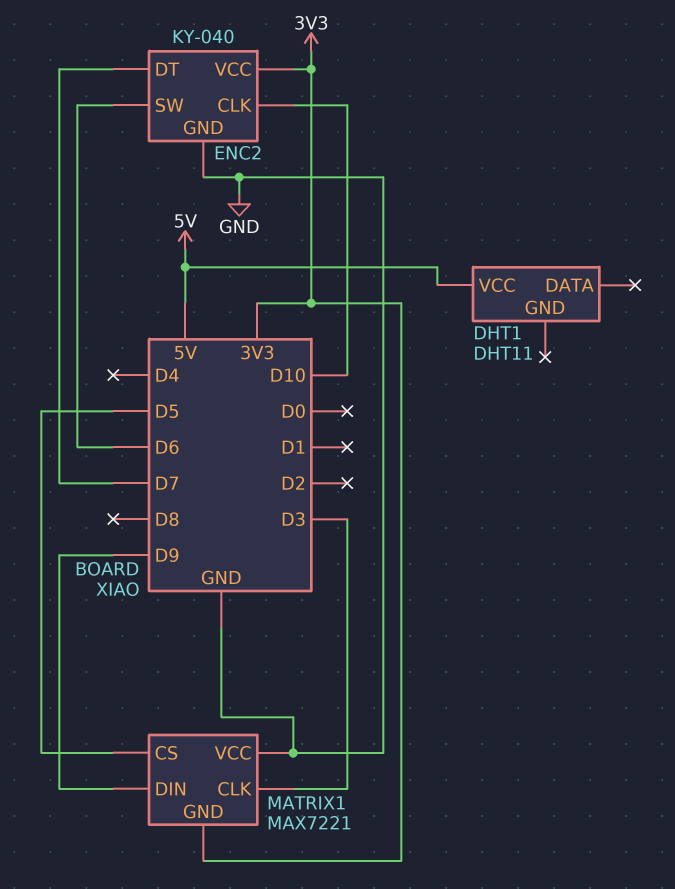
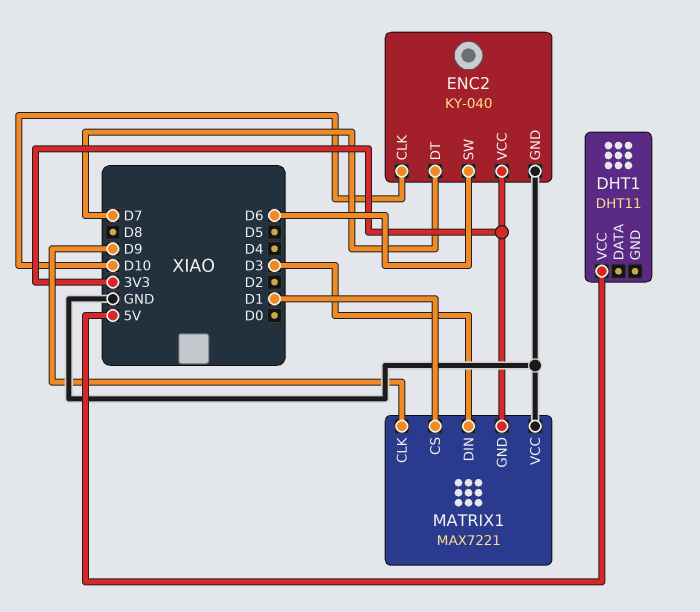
MATRIX1 pin CLK: D3 -> D9
MATRIX1 pin CS: D5 -> D1
MATRIX1 pin DIN: D9 -> D3

